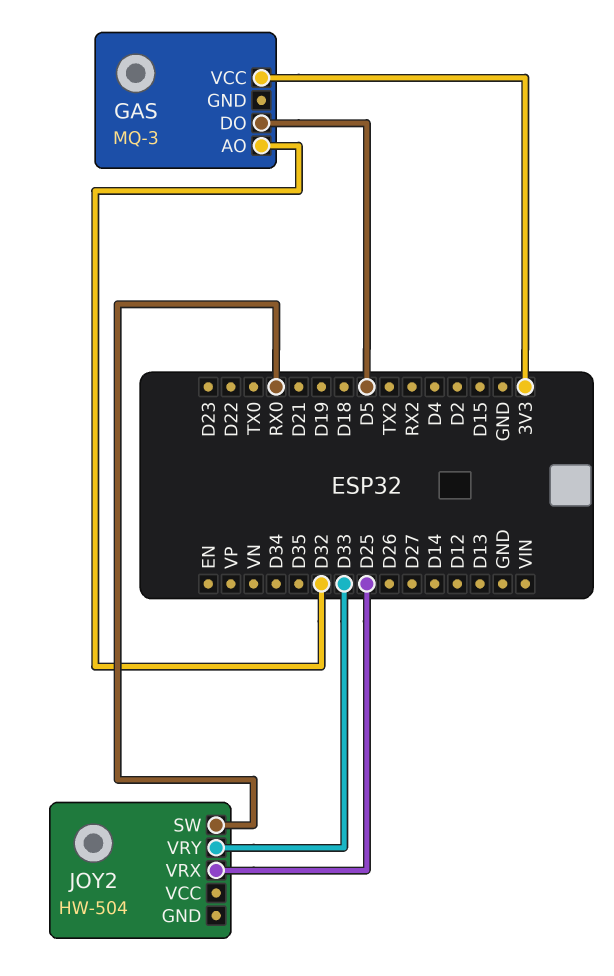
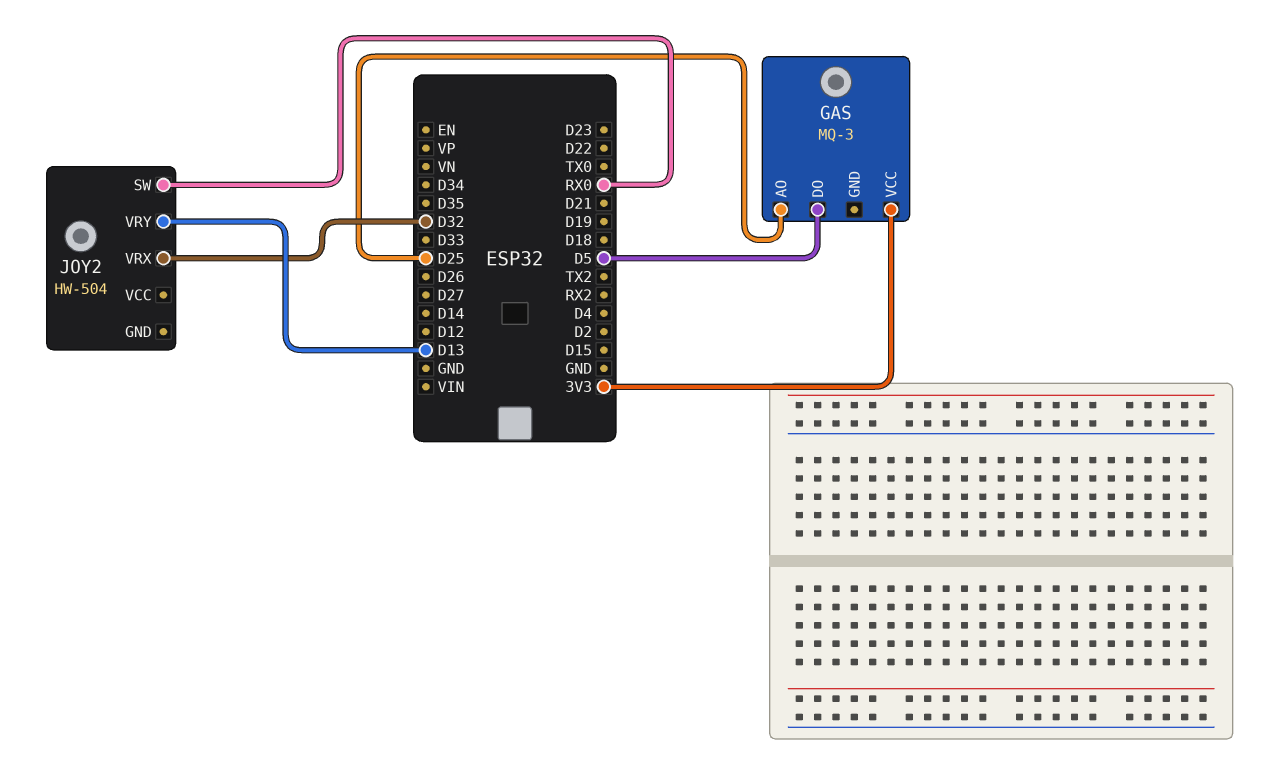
GAS pin AO: D32 -> D25
JOY2 pin VRX: D25 -> D32
JOY2 pin VRY: D33 -> D13

